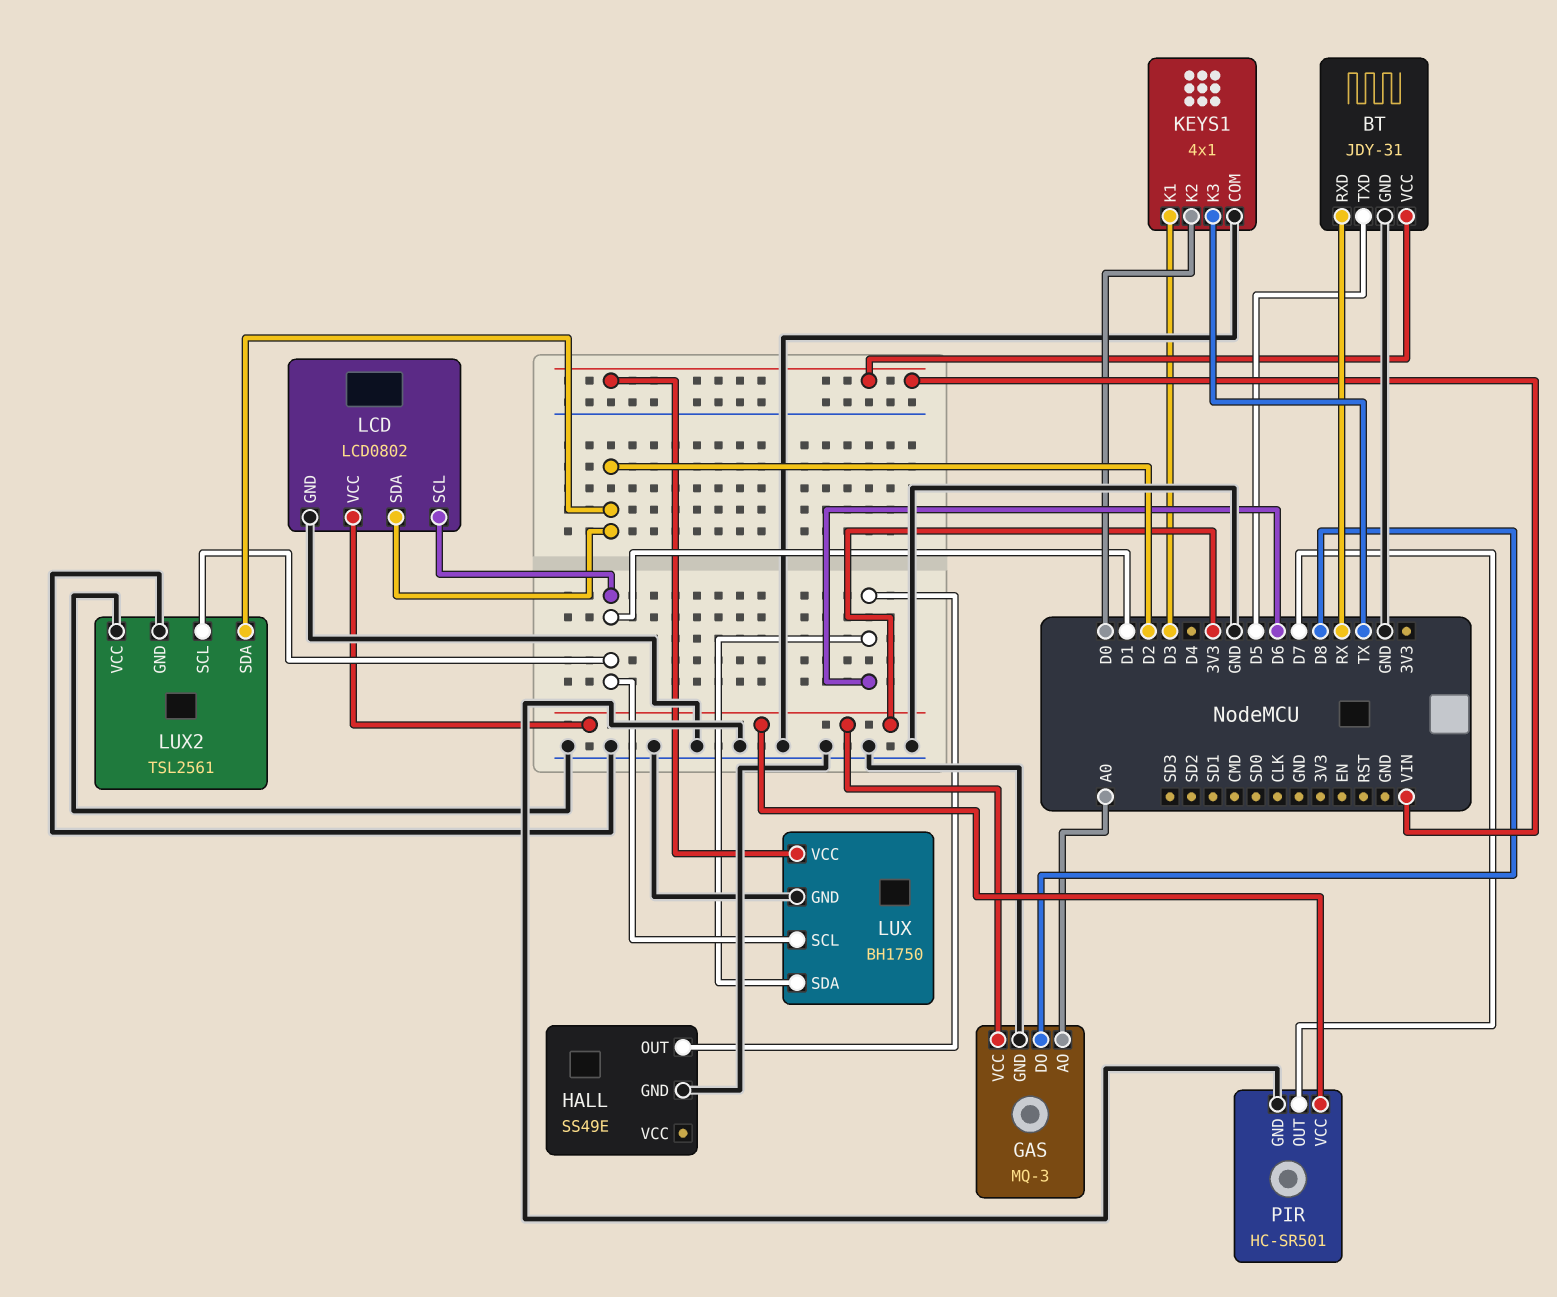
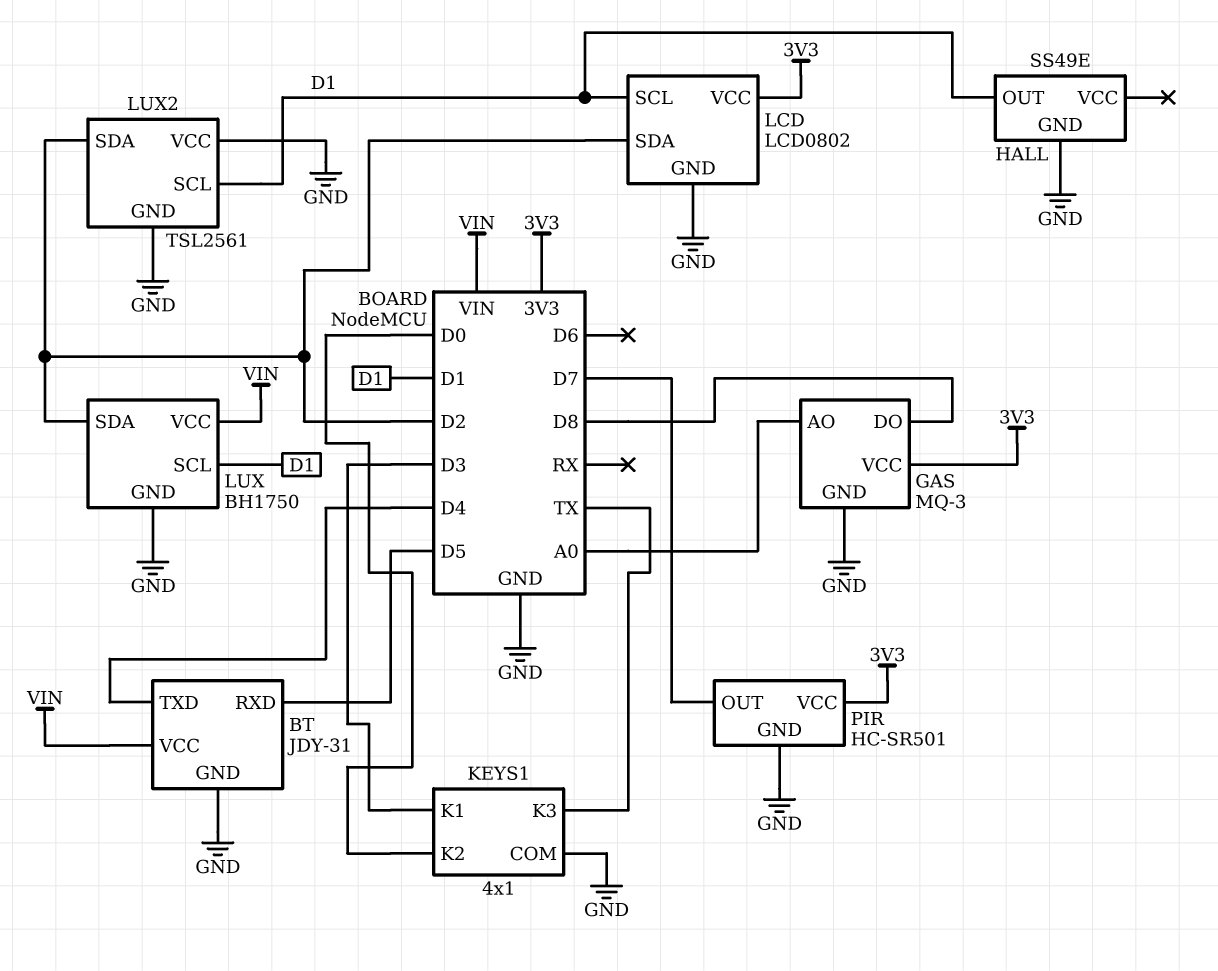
BT pin RXD: RX -> D5
BT pin TXD: D5 -> D4
HALL pin OUT: D6 -> D1
LUX pin SDA: D6 -> D2

